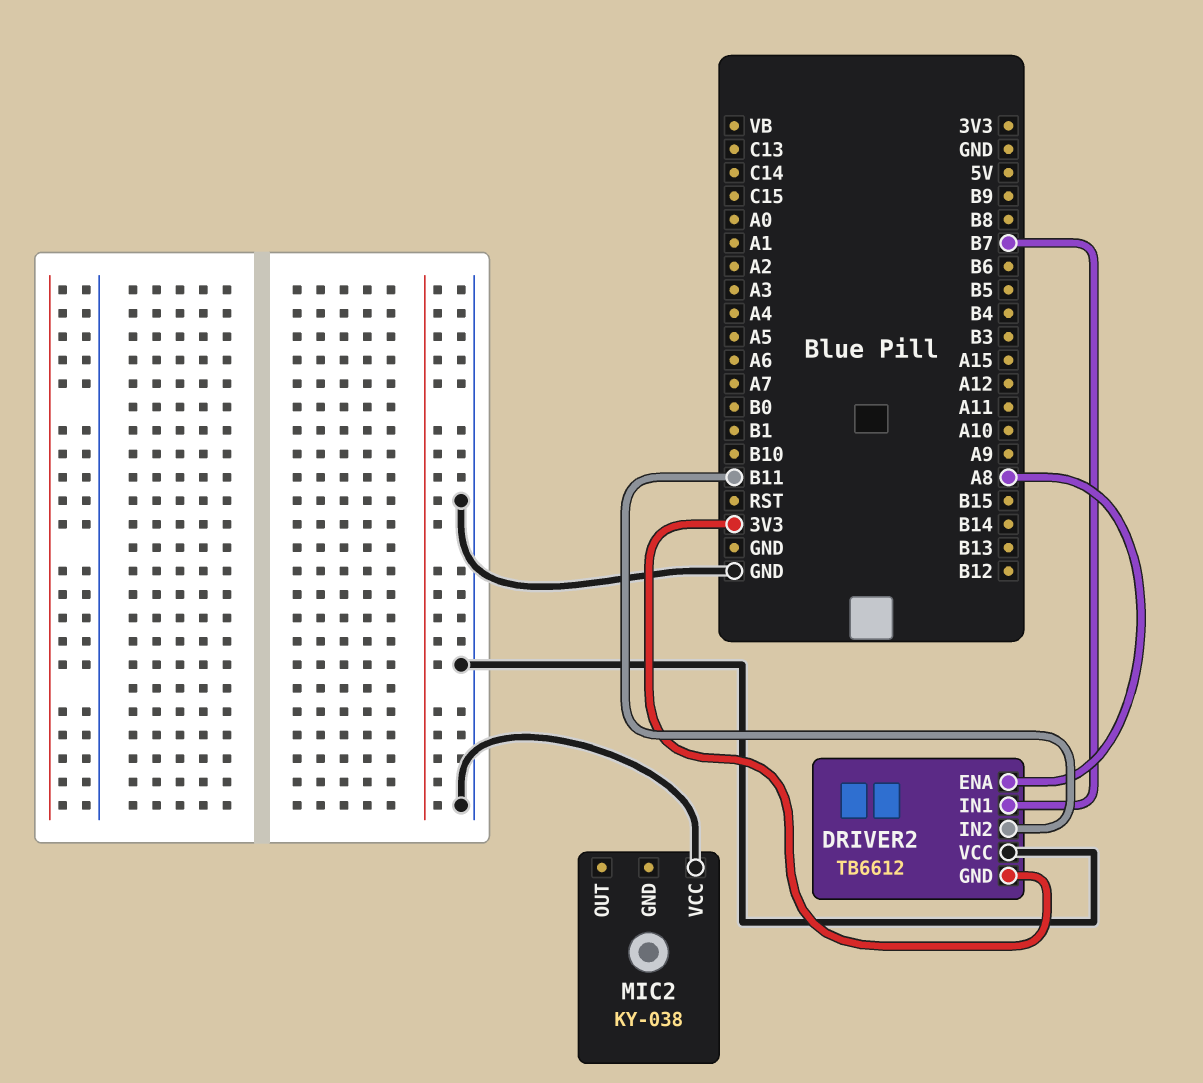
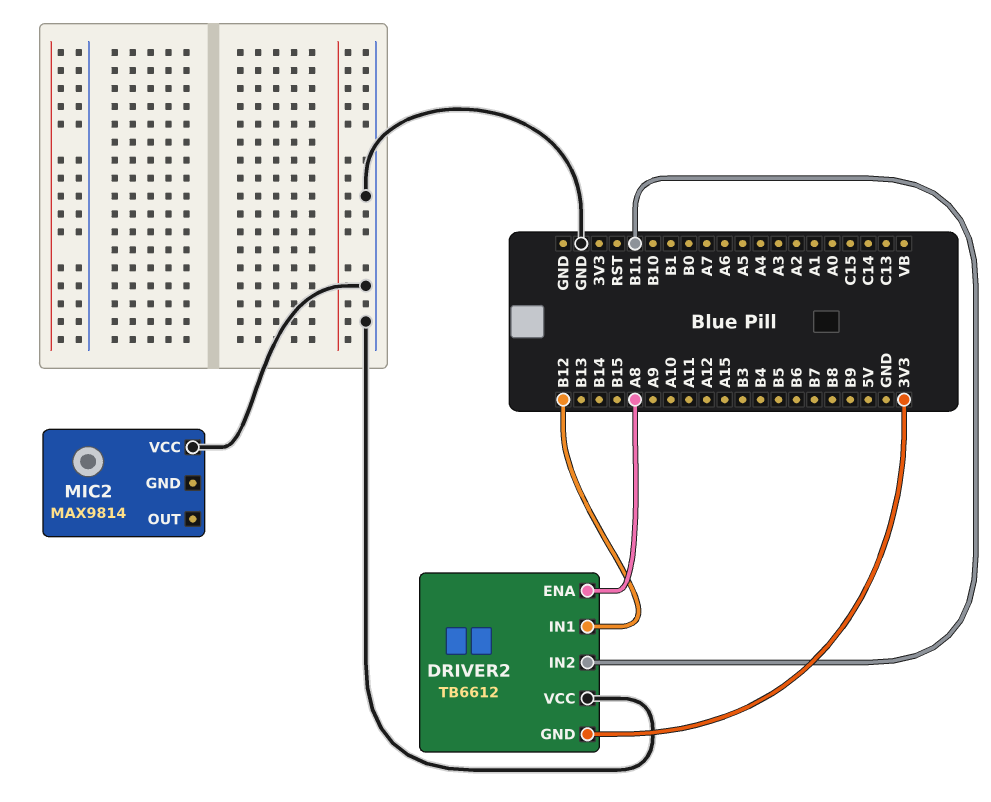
DRIVER2 pin IN1: B7 -> B12
MIC2: KY-038 -> MAX9814

